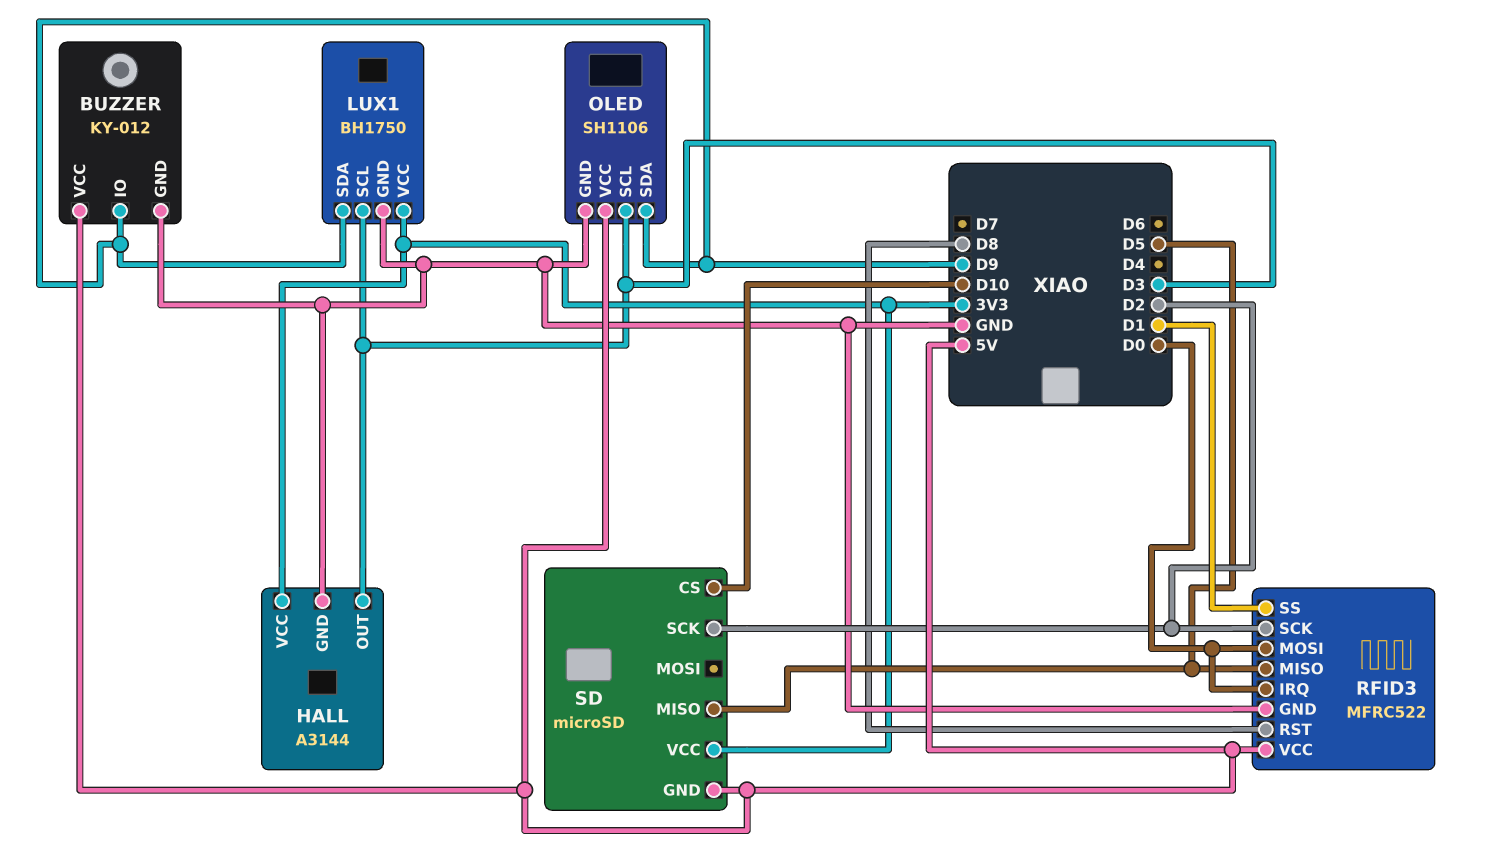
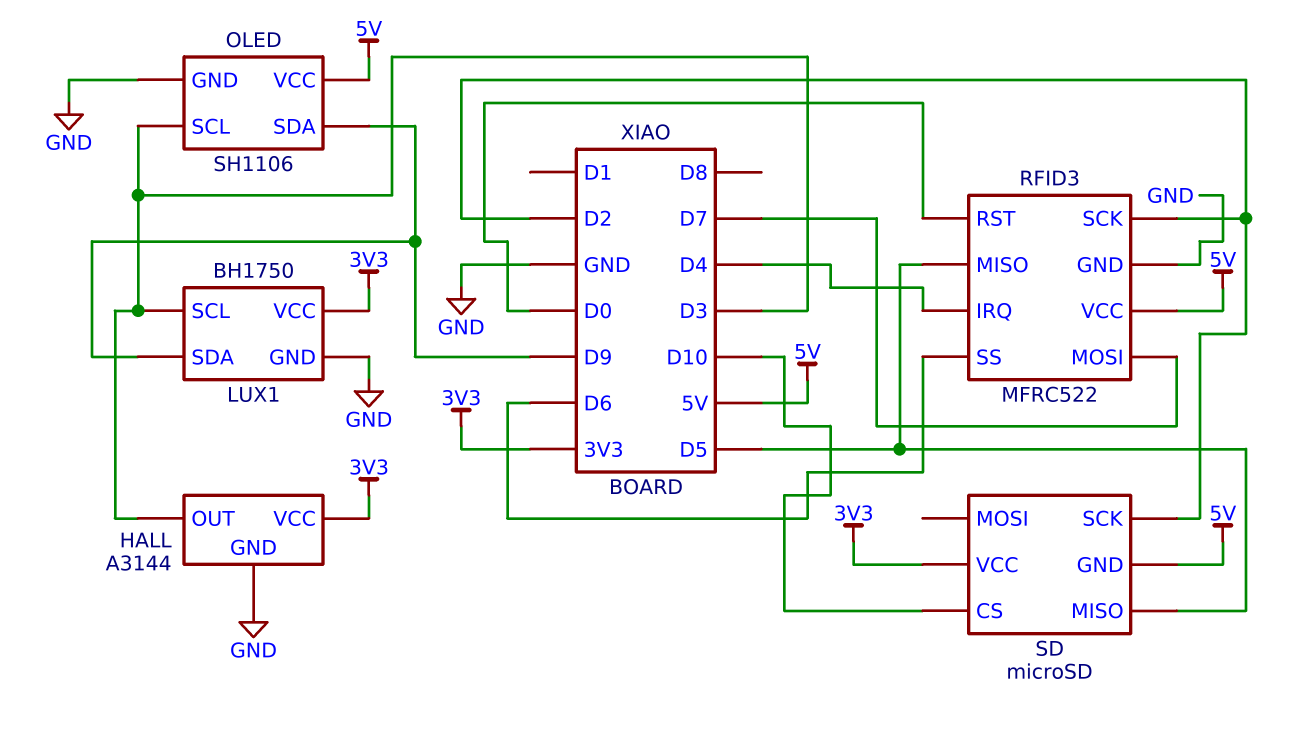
BUZZER: KY-012 -> none
BUZZER pin GND: GND -> none
BUZZER pin IO: D9 -> none
BUZZER pin VCC: 5V -> none
RFID3 pin IRQ: D0 -> D4
RFID3 pin MOSI: D0 -> D7
RFID3 pin RST: D8 -> D0
RFID3 pin SS: D1 -> D6

